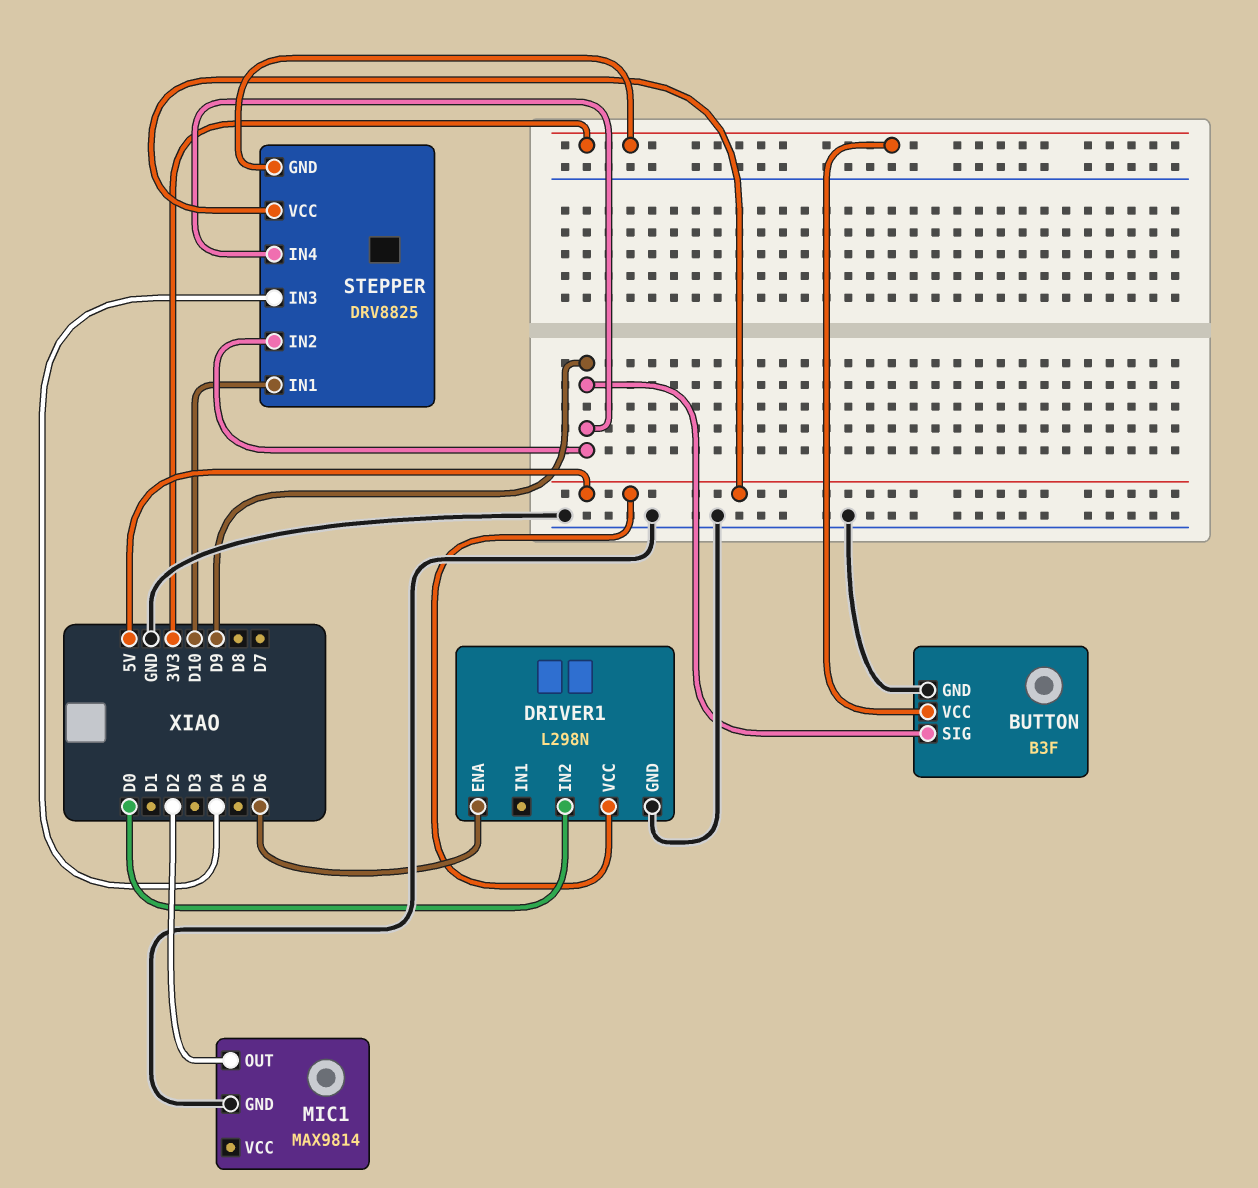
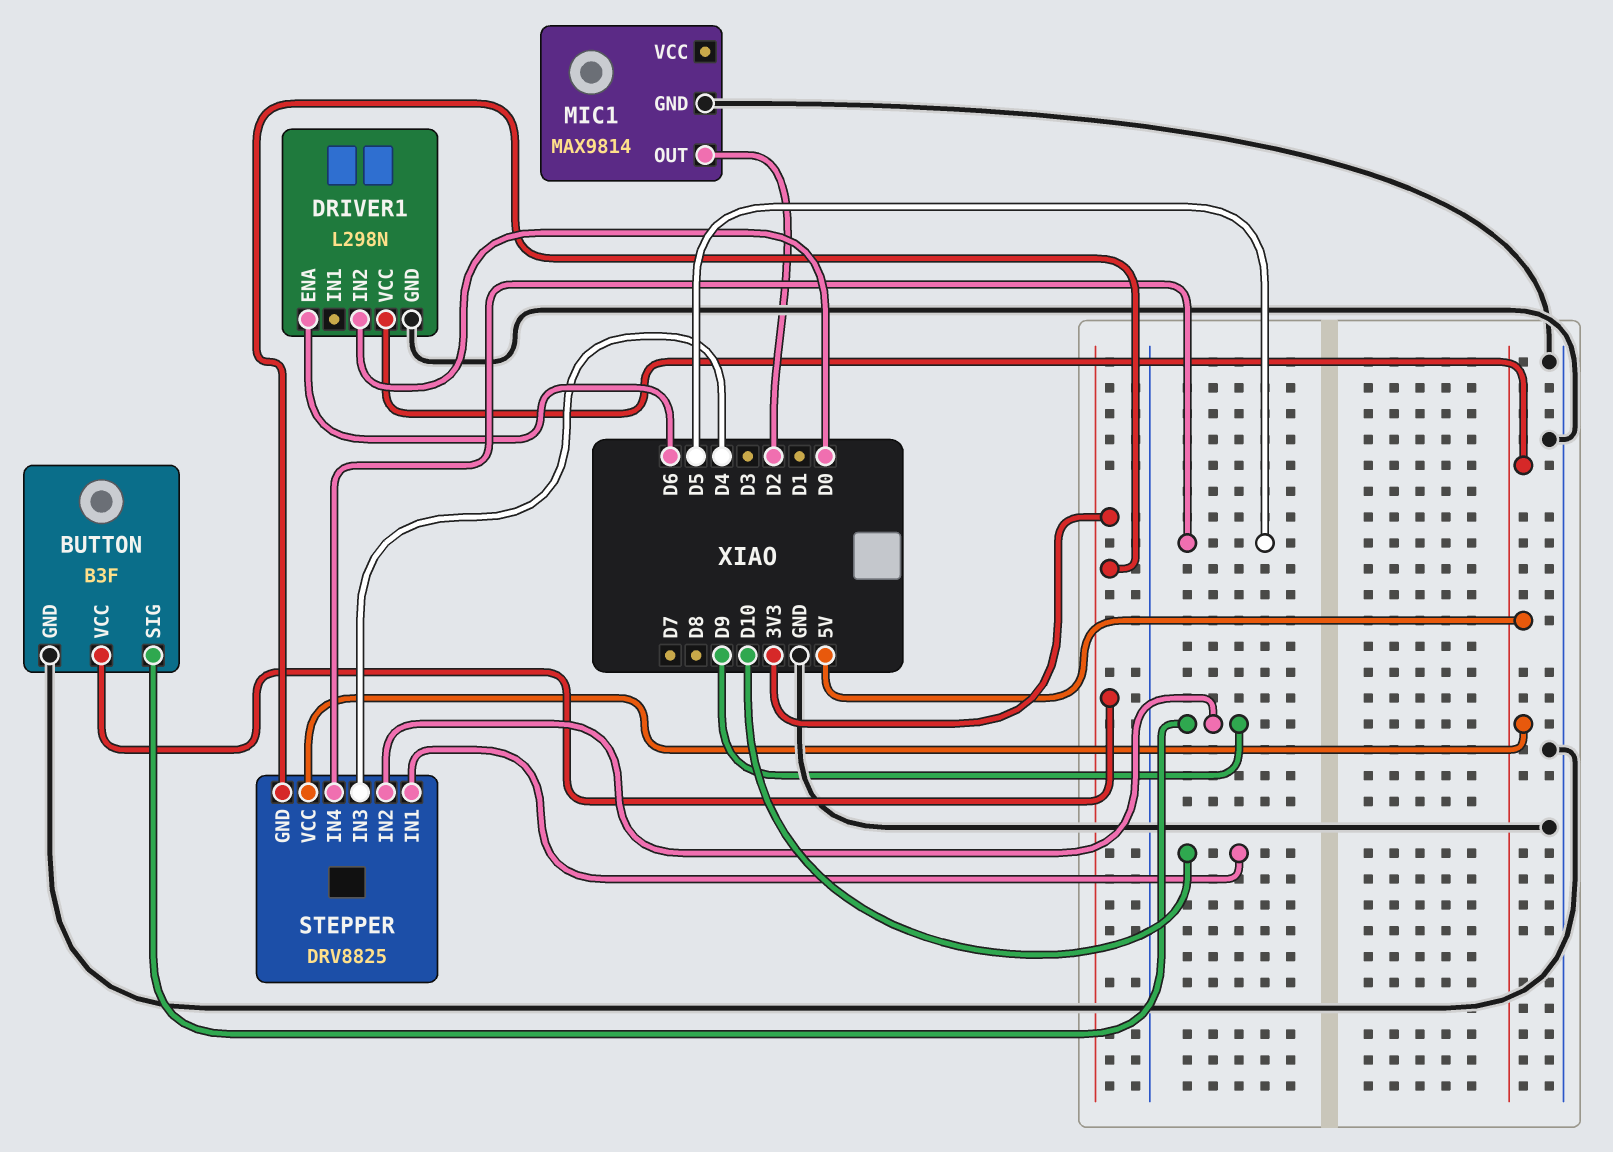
STEPPER pin IN4: D9 -> D5

